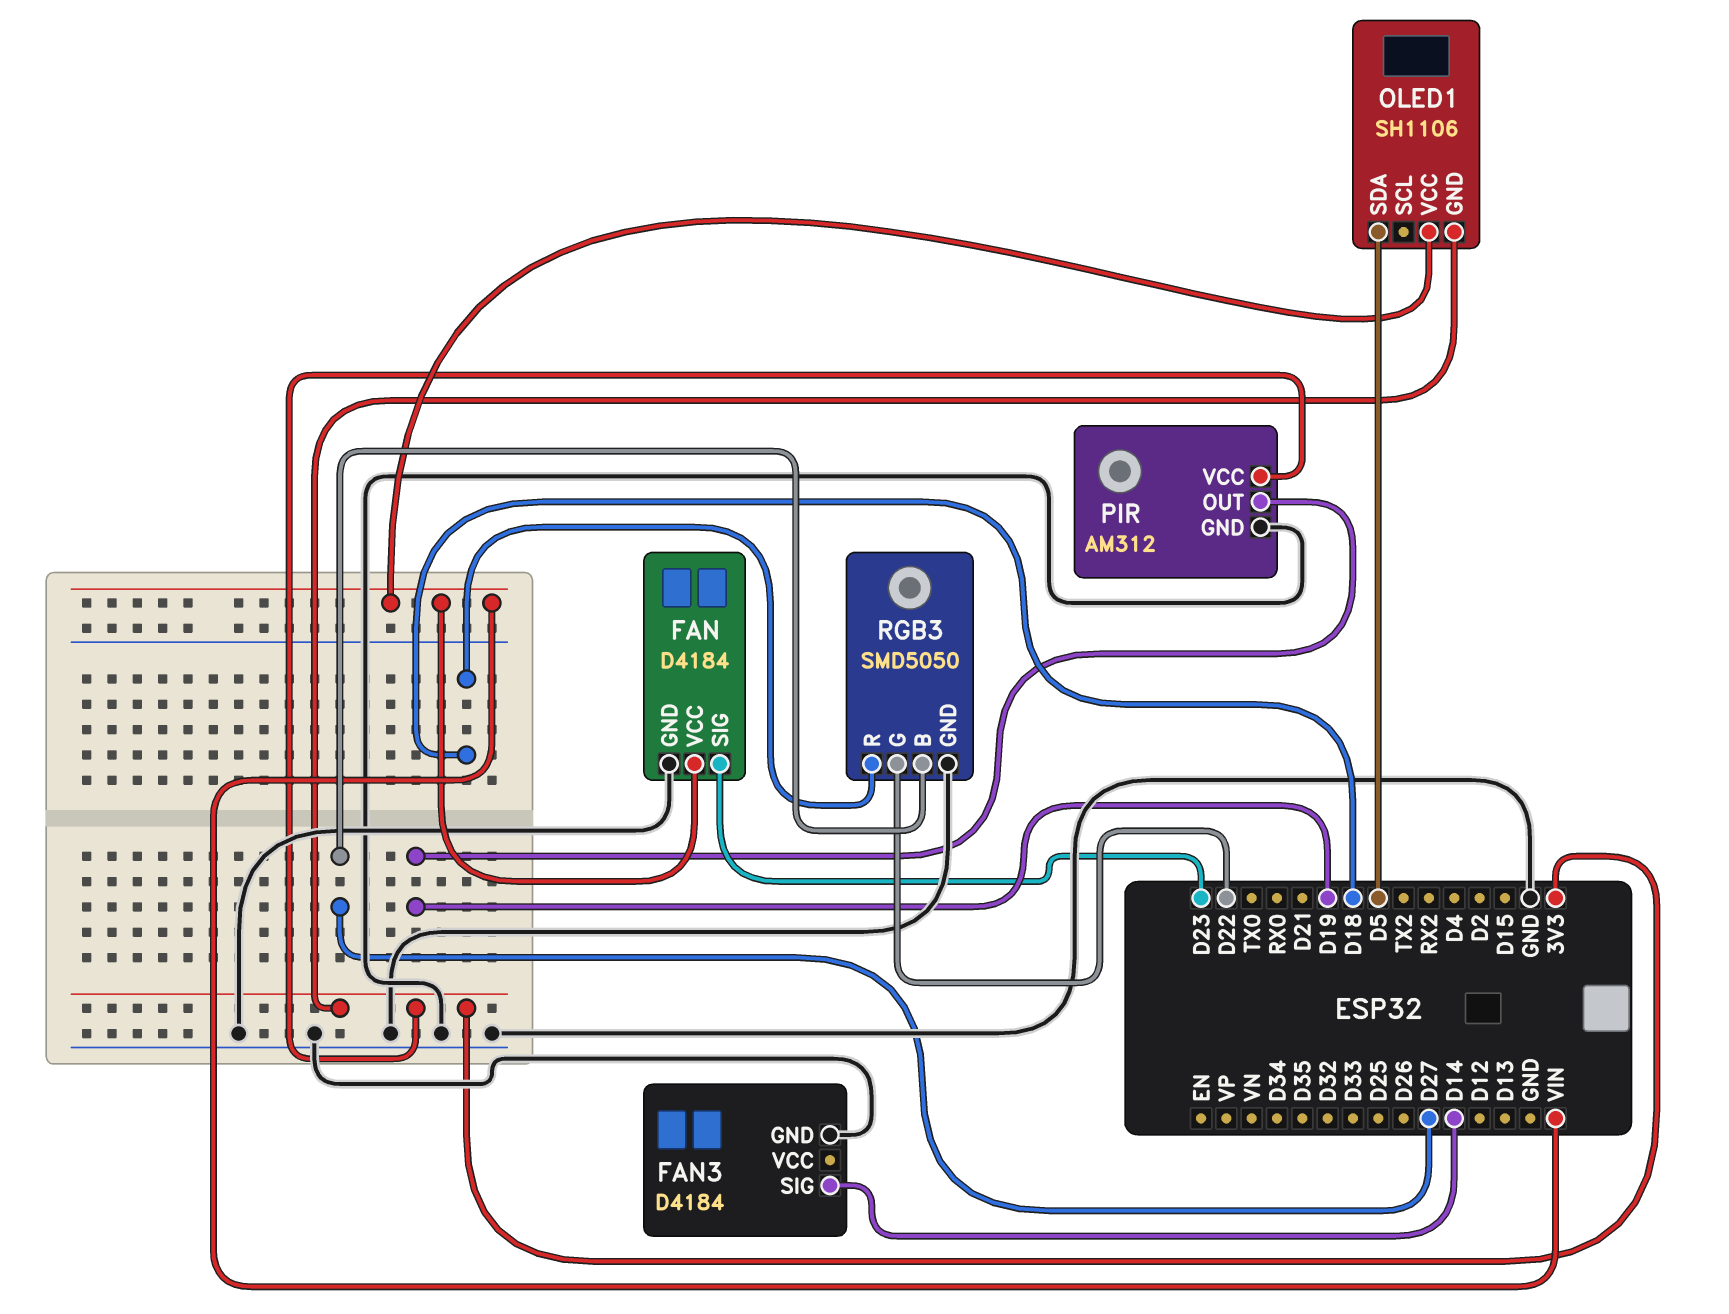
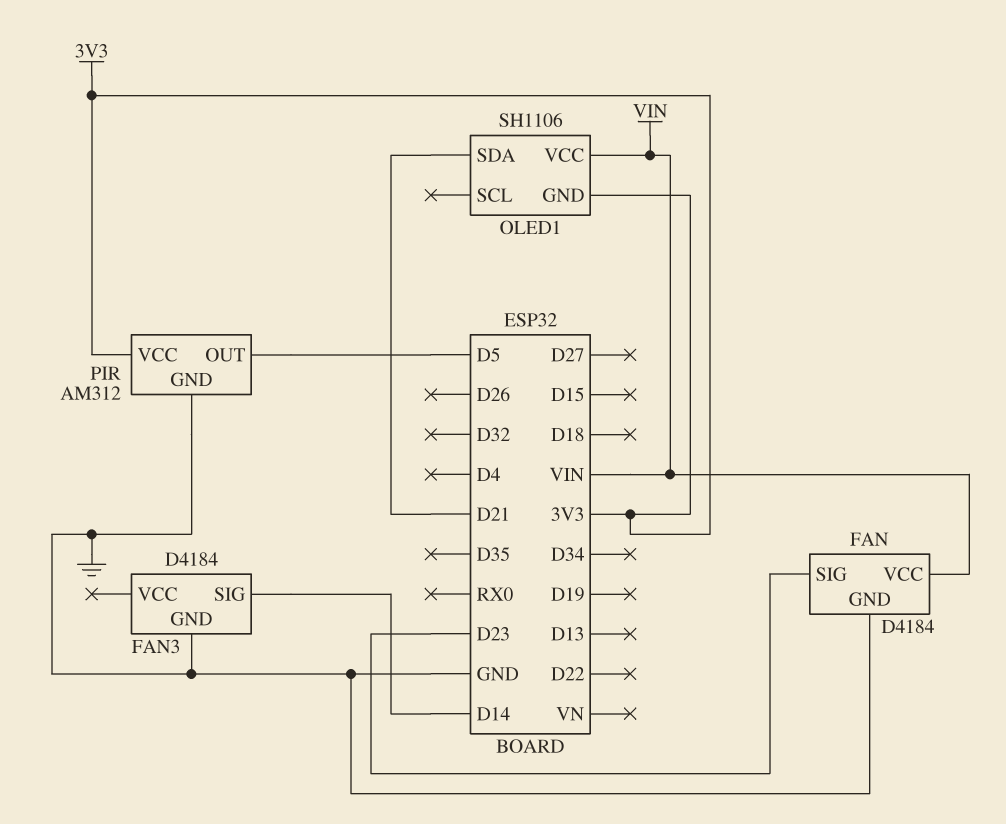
OLED1 pin SDA: D5 -> D21
PIR pin OUT: D19 -> D5
RGB3: SMD5050 -> none
RGB3 pin B: D27 -> none
RGB3 pin G: D22 -> none
RGB3 pin GND: GND -> none
RGB3 pin R: D18 -> none

